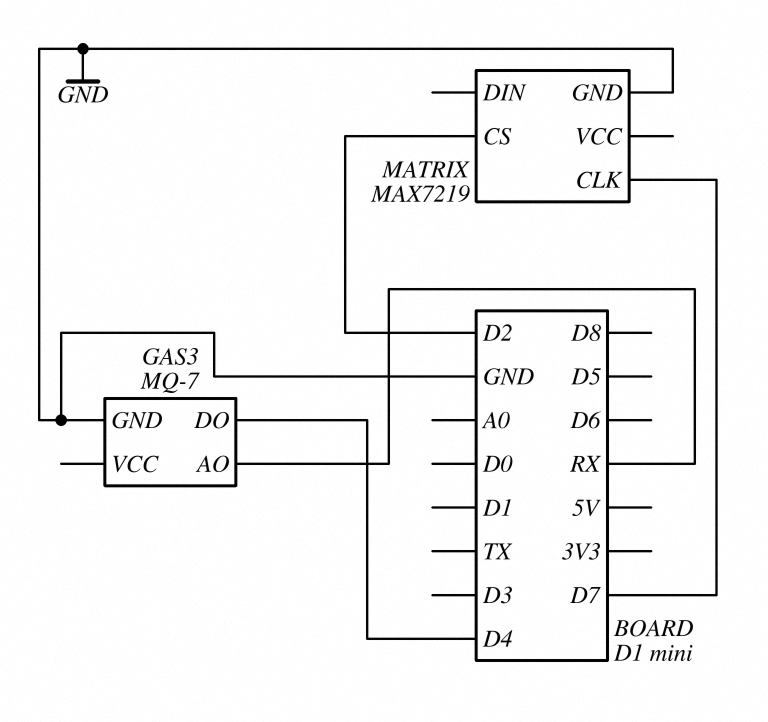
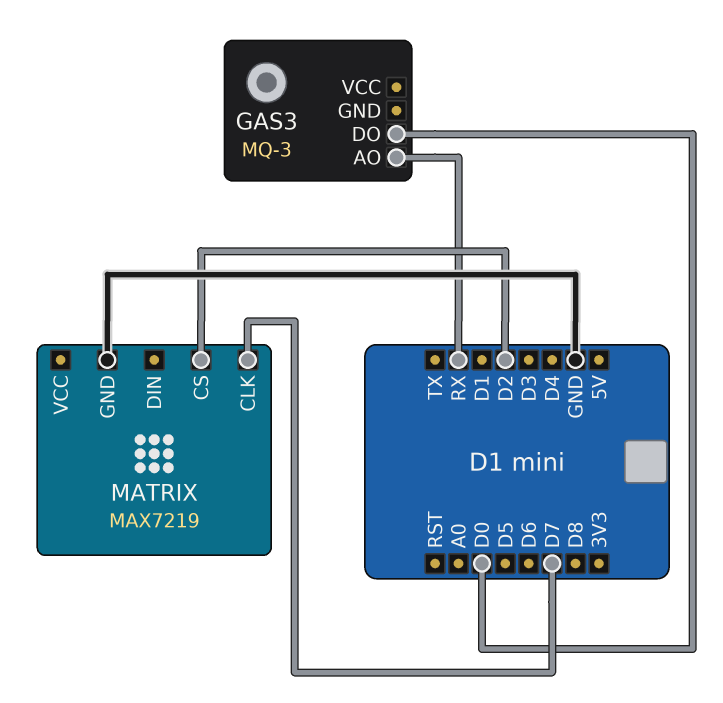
GAS3: MQ-7 -> MQ-3
GAS3 pin DO: D4 -> D0
GAS3 pin GND: GND -> none

